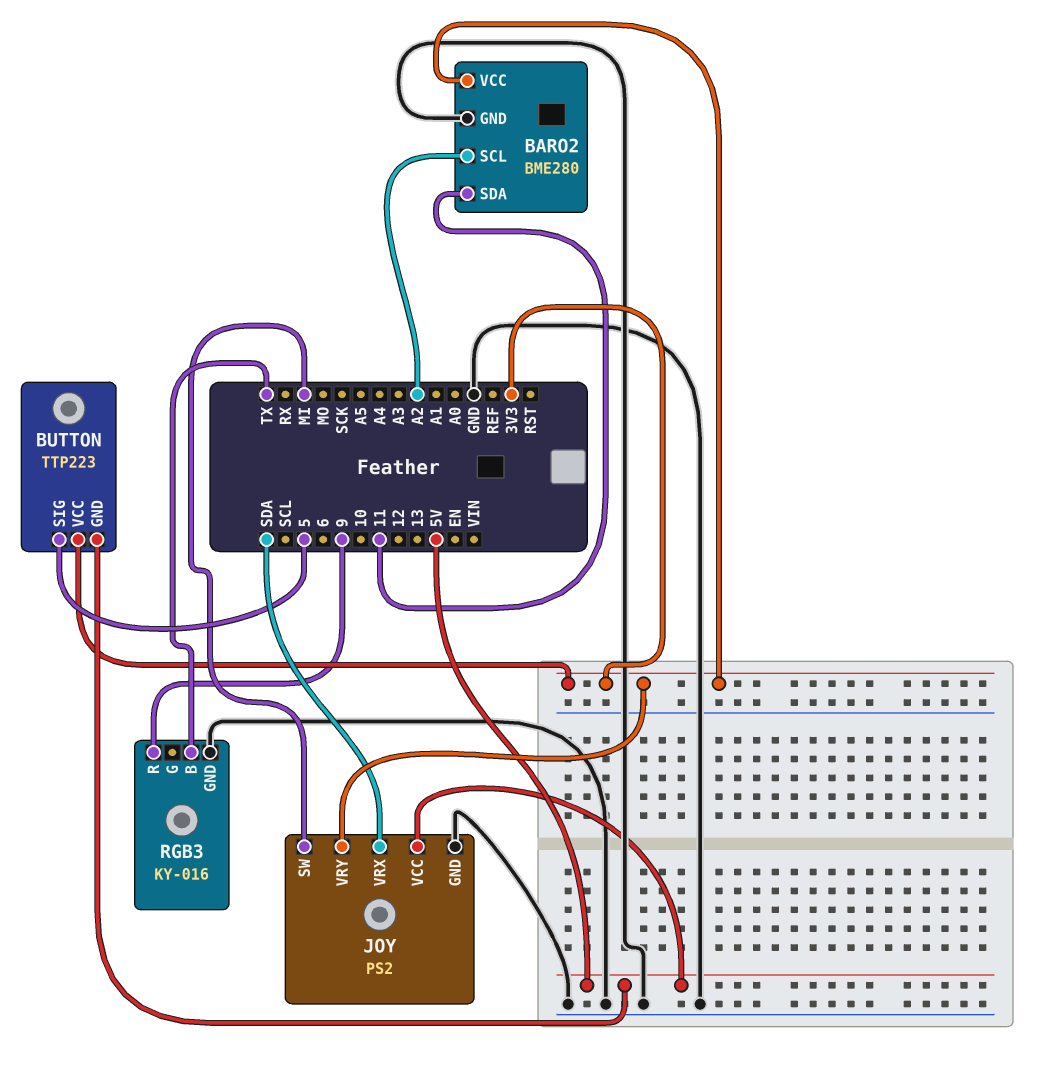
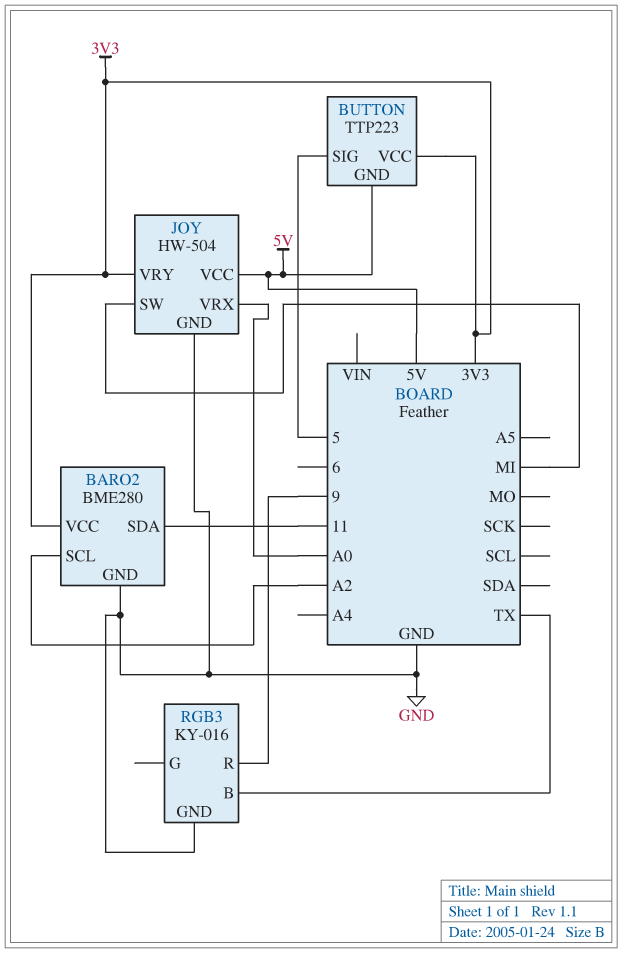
JOY: PS2 -> HW-504
JOY pin VRX: SDA -> A0

